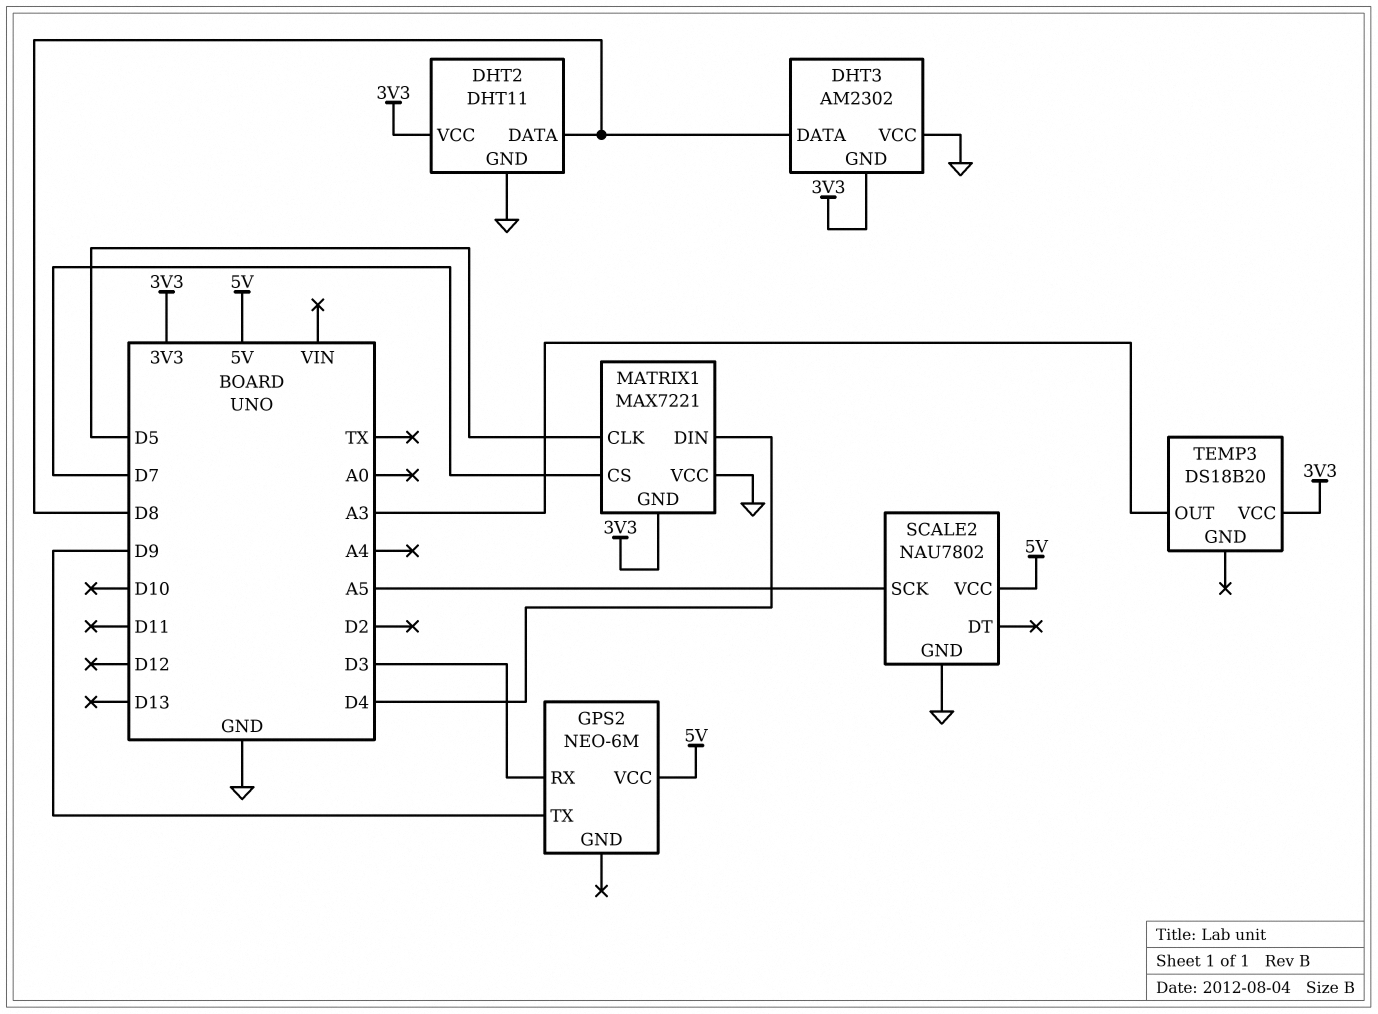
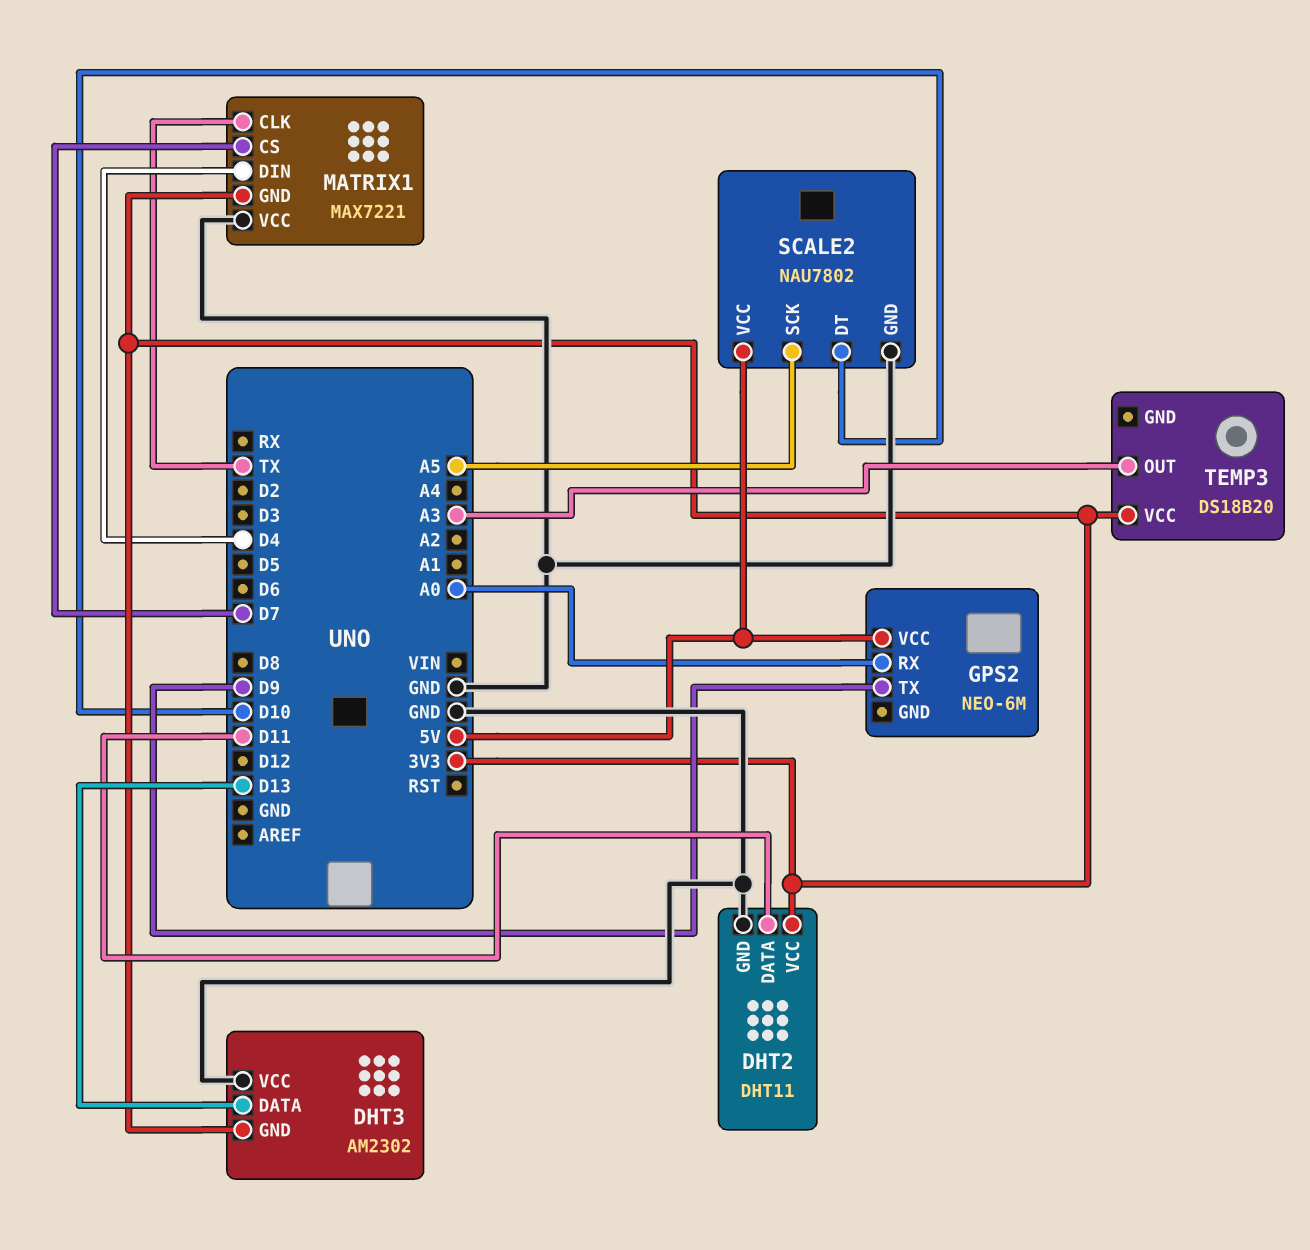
DHT2 pin DATA: D8 -> D11
DHT3 pin DATA: D8 -> D13
GPS2 pin RX: D3 -> A0
MATRIX1 pin CLK: D5 -> TX
SCALE2 pin DT: none -> D10

